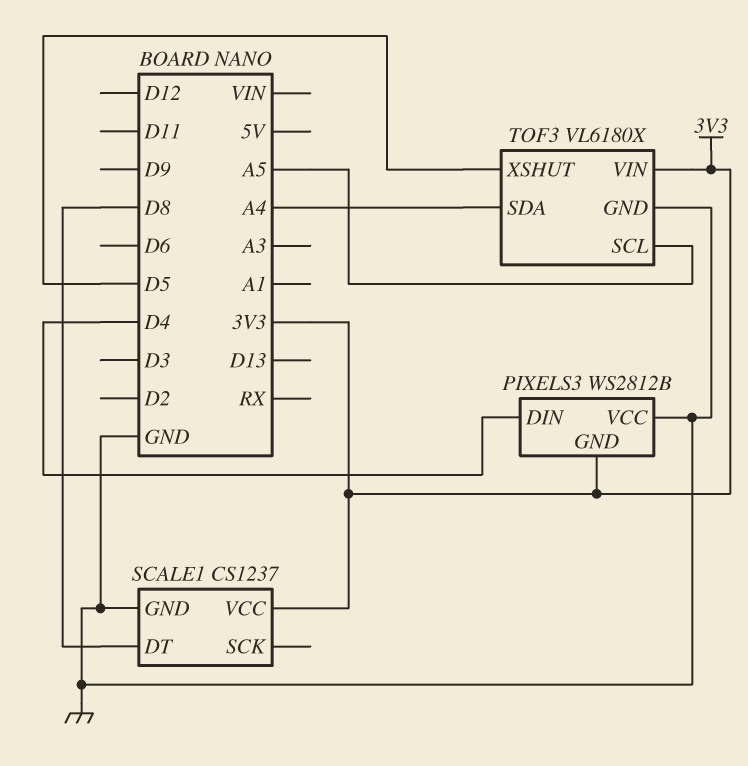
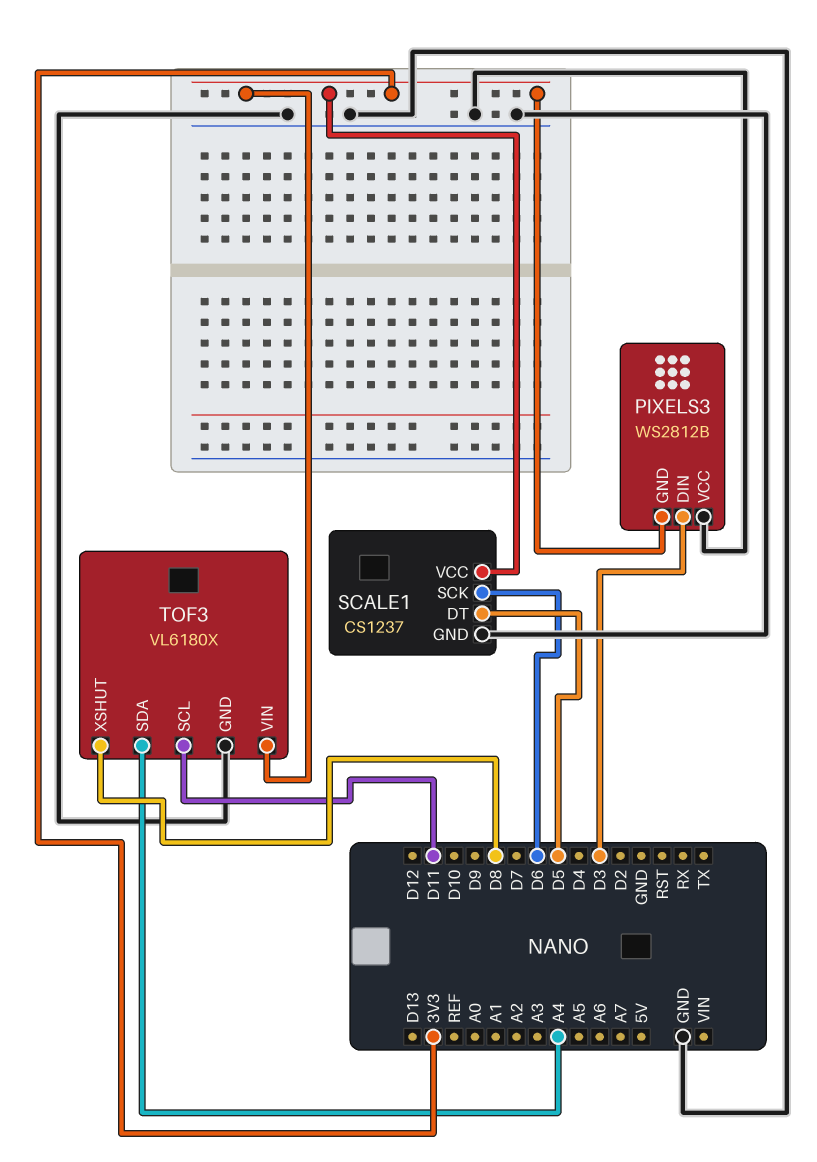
PIXELS3 pin DIN: D4 -> D3
SCALE1 pin DT: D8 -> D5
SCALE1 pin SCK: none -> D6
TOF3 pin SCL: A5 -> D11
TOF3 pin XSHUT: D5 -> D8

